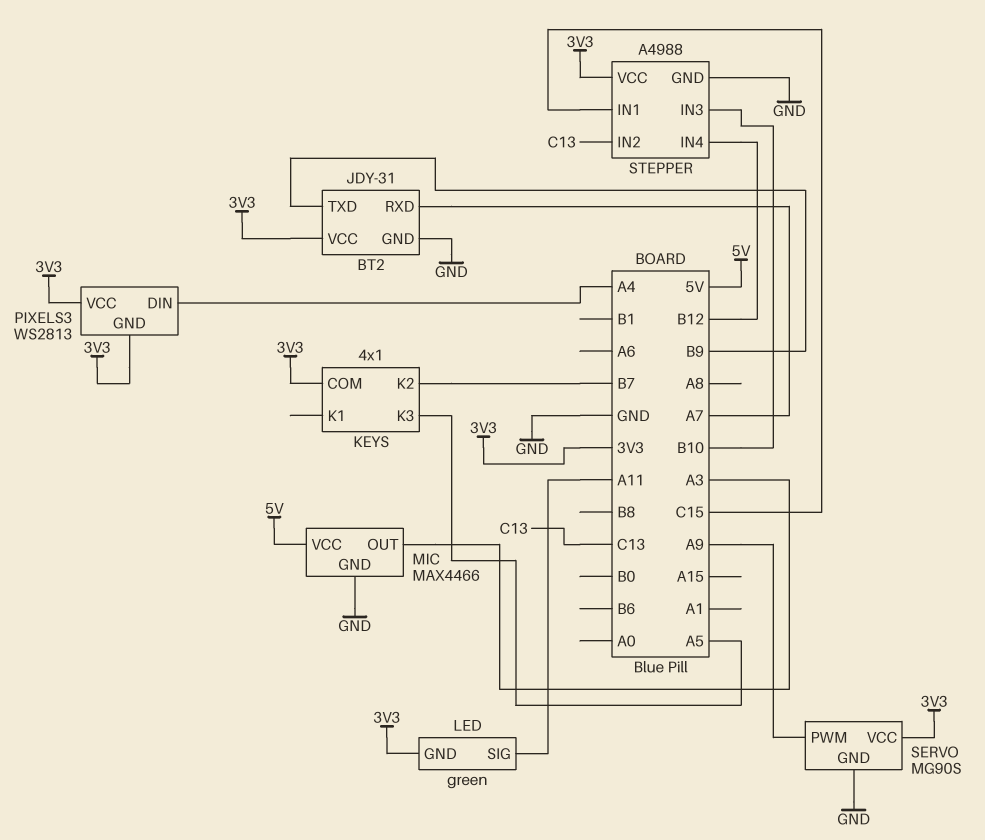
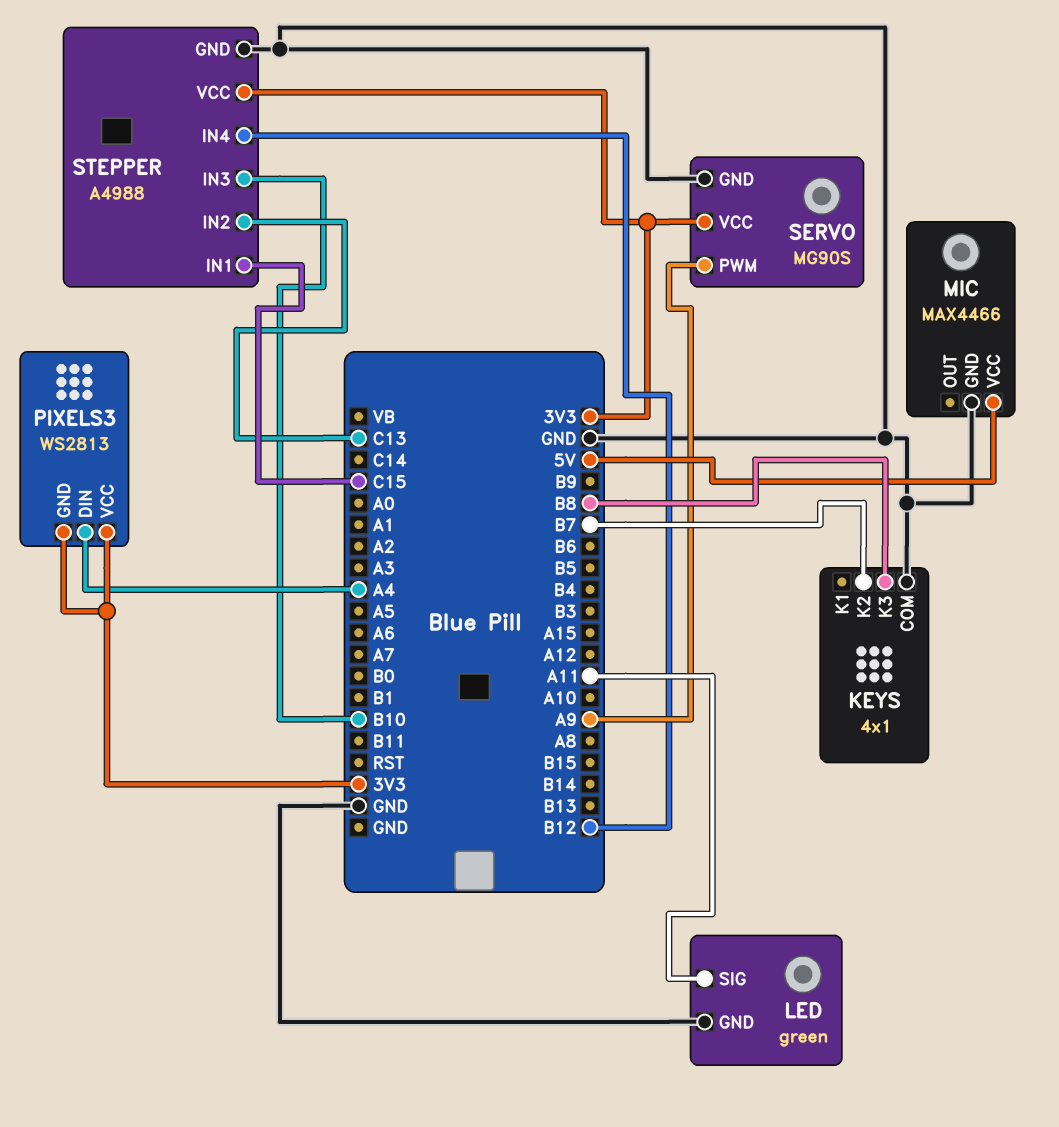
BT2: JDY-31 -> none
BT2 pin GND: GND -> none
BT2 pin RXD: A7 -> none
BT2 pin TXD: B9 -> none
BT2 pin VCC: 3V3 -> none
KEYS pin COM: 3V3 -> GND
KEYS pin K3: A5 -> B8
LED pin GND: 3V3 -> GND
MIC pin OUT: A3 -> none

